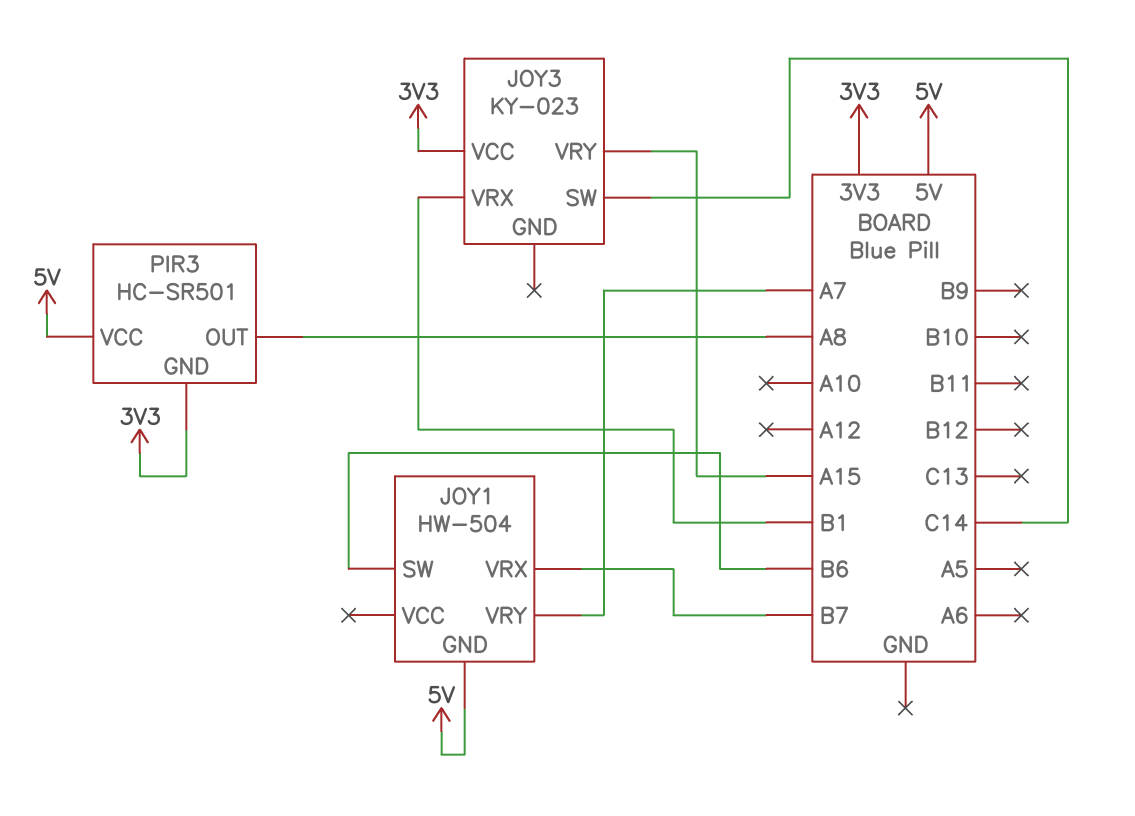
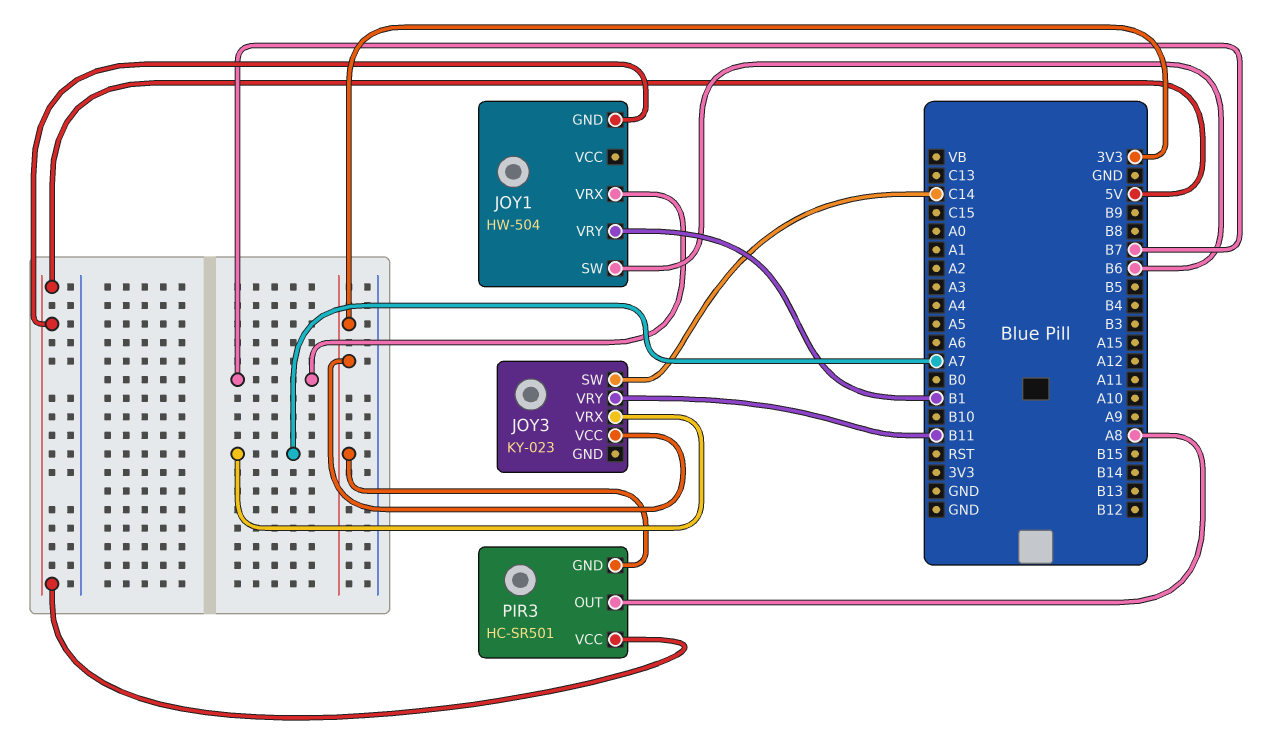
JOY1 pin VRY: A7 -> B1
JOY3 pin VRX: B1 -> A7
JOY3 pin VRY: A15 -> B11

